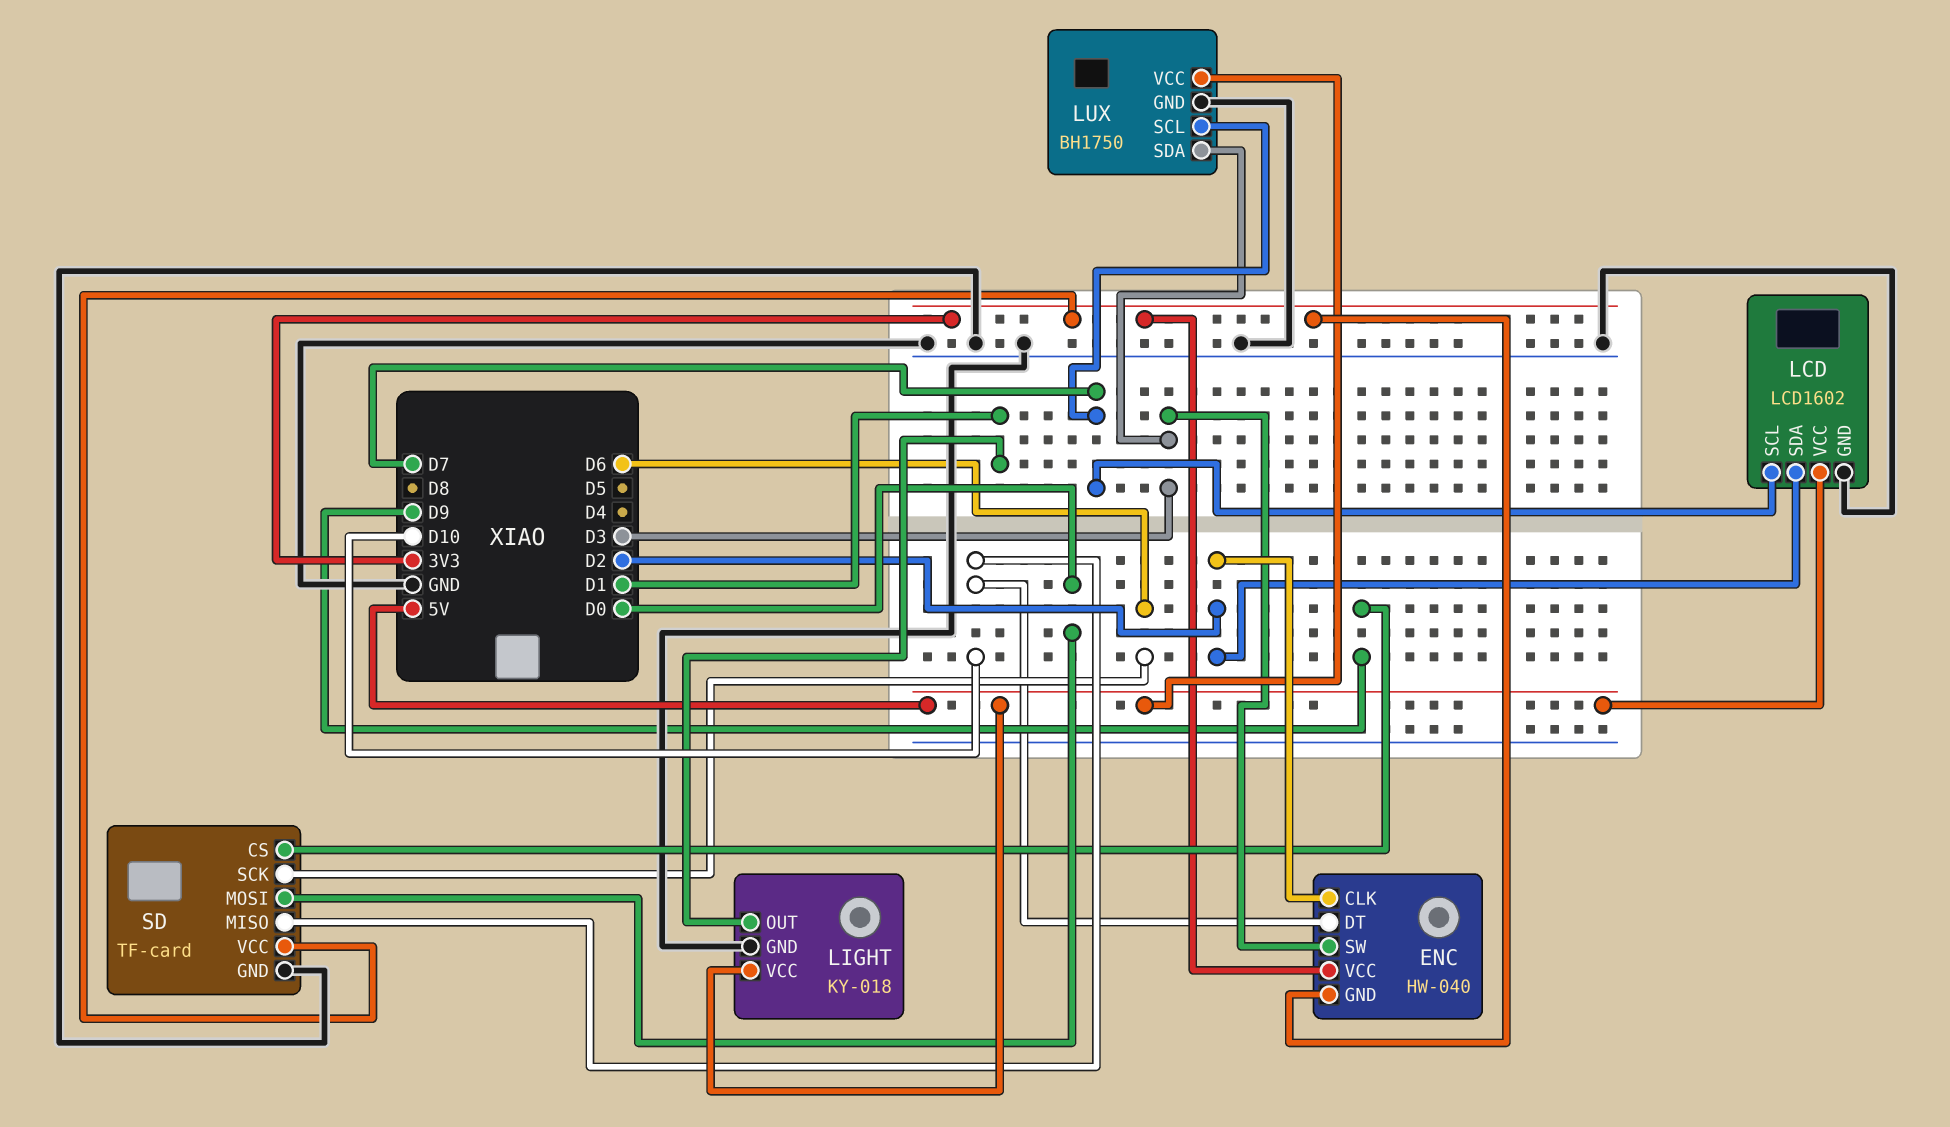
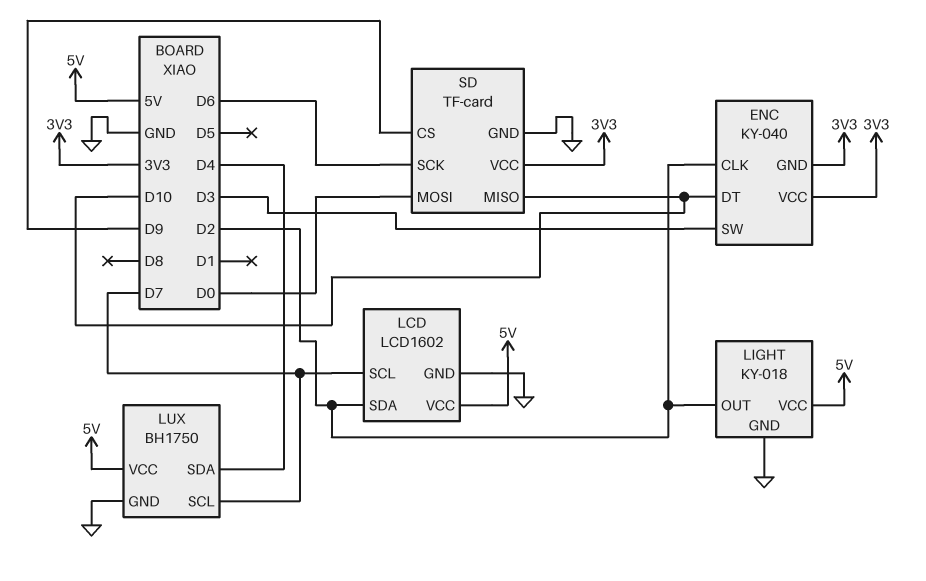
ENC: HW-040 -> KY-040
LIGHT pin OUT: D1 -> D2
LUX pin SDA: D3 -> D4

